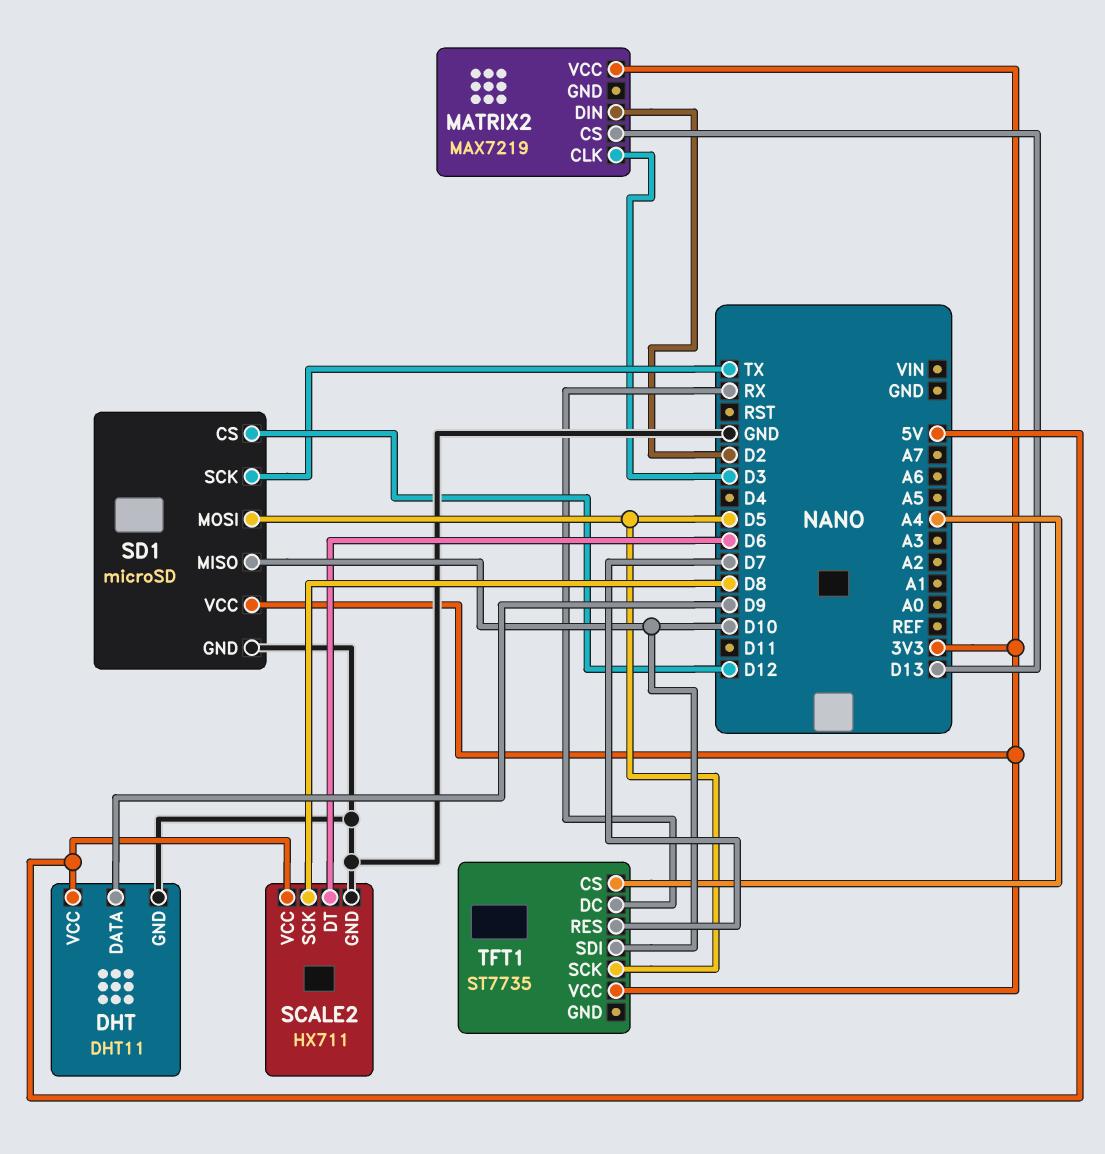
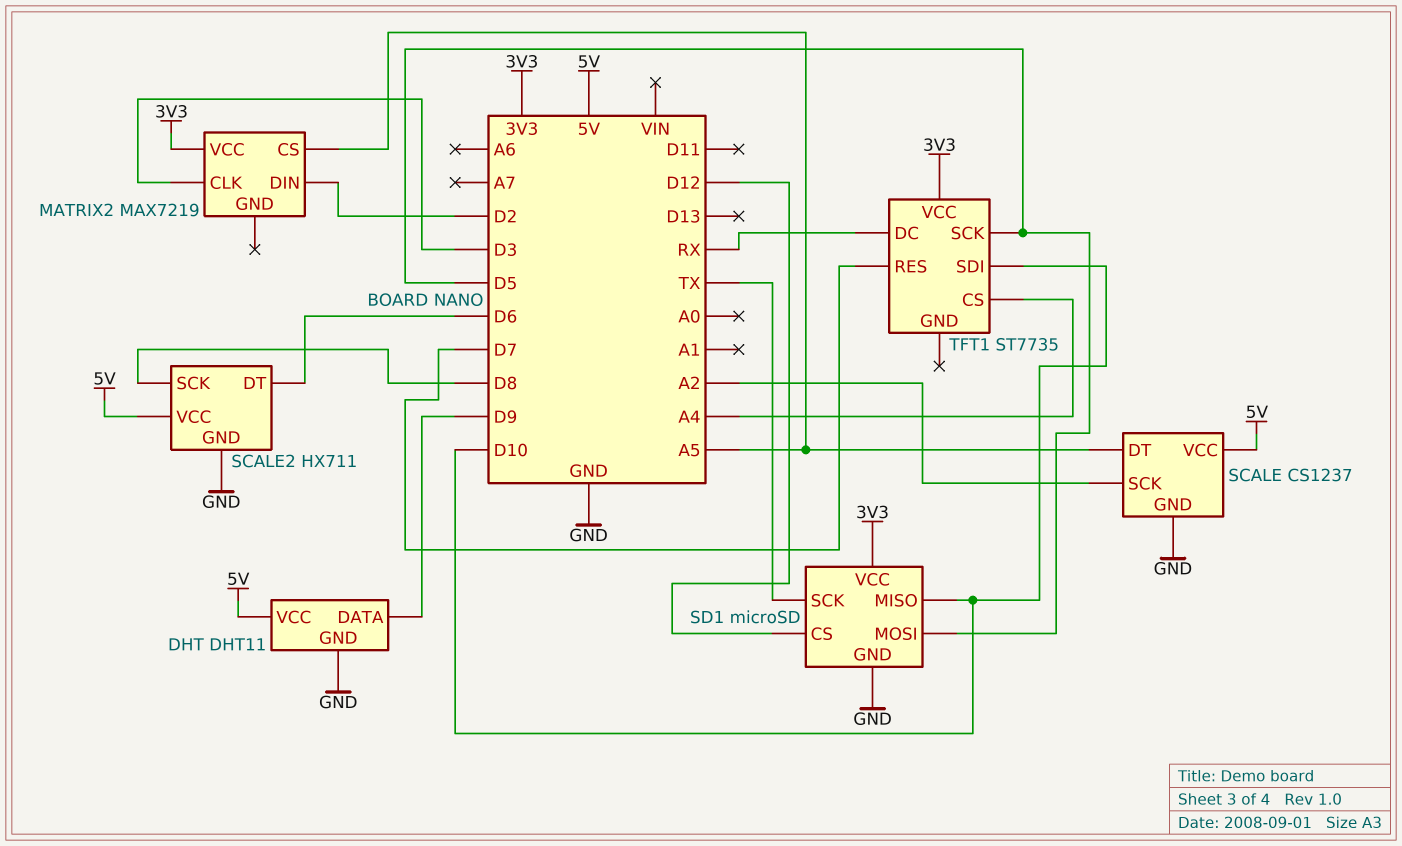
MATRIX2 pin CS: D13 -> A5
SCALE: none -> CS1237
SCALE pin DT: none -> A5
SCALE pin GND: none -> GND
SCALE pin SCK: none -> A2
SCALE pin VCC: none -> 5V

